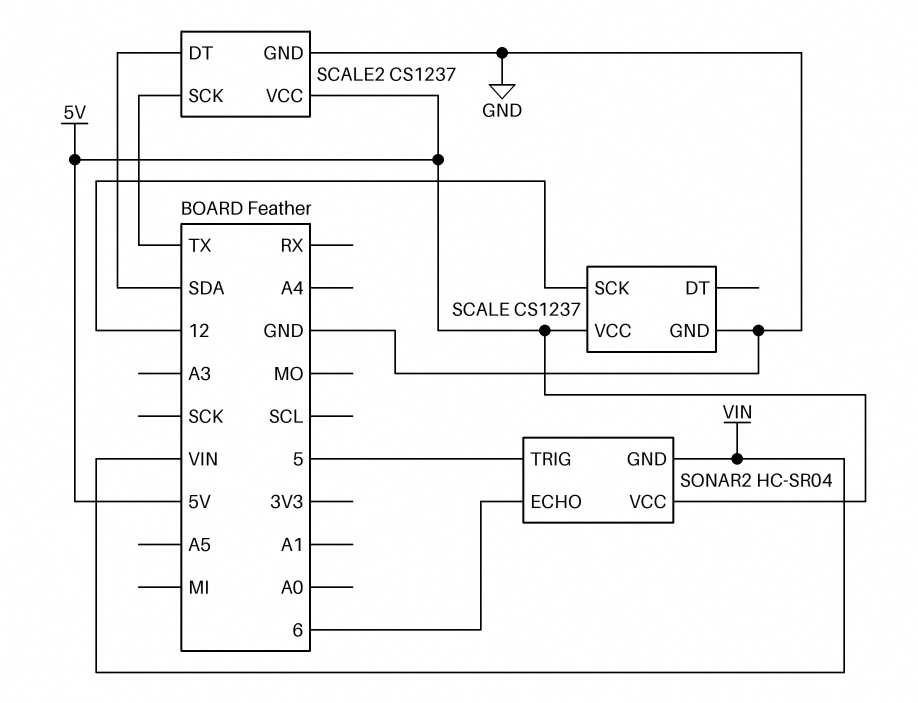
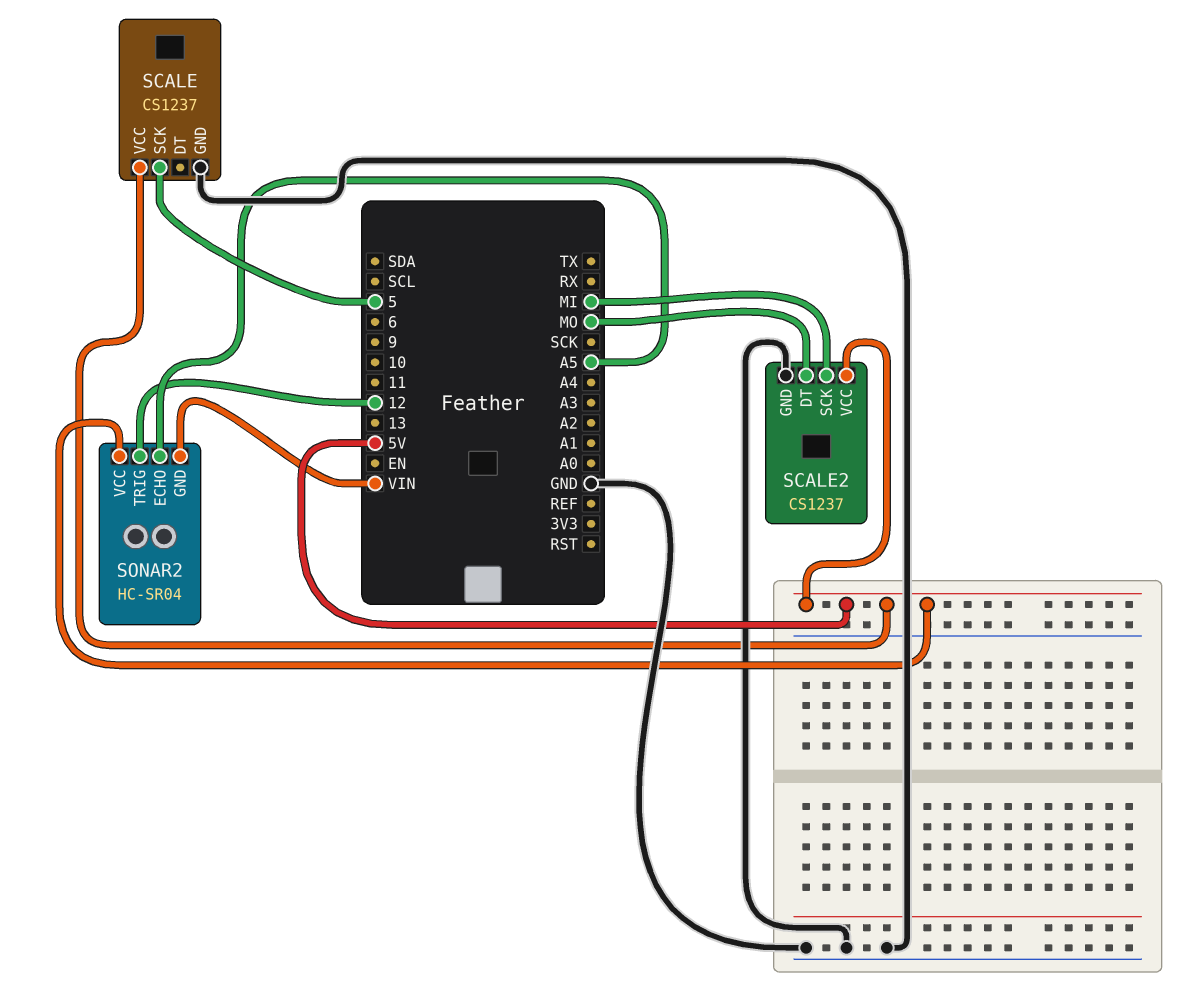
SCALE pin SCK: 12 -> 5
SCALE2 pin DT: SDA -> MO
SCALE2 pin SCK: TX -> MI
SONAR2 pin ECHO: 6 -> A5
SONAR2 pin TRIG: 5 -> 12

